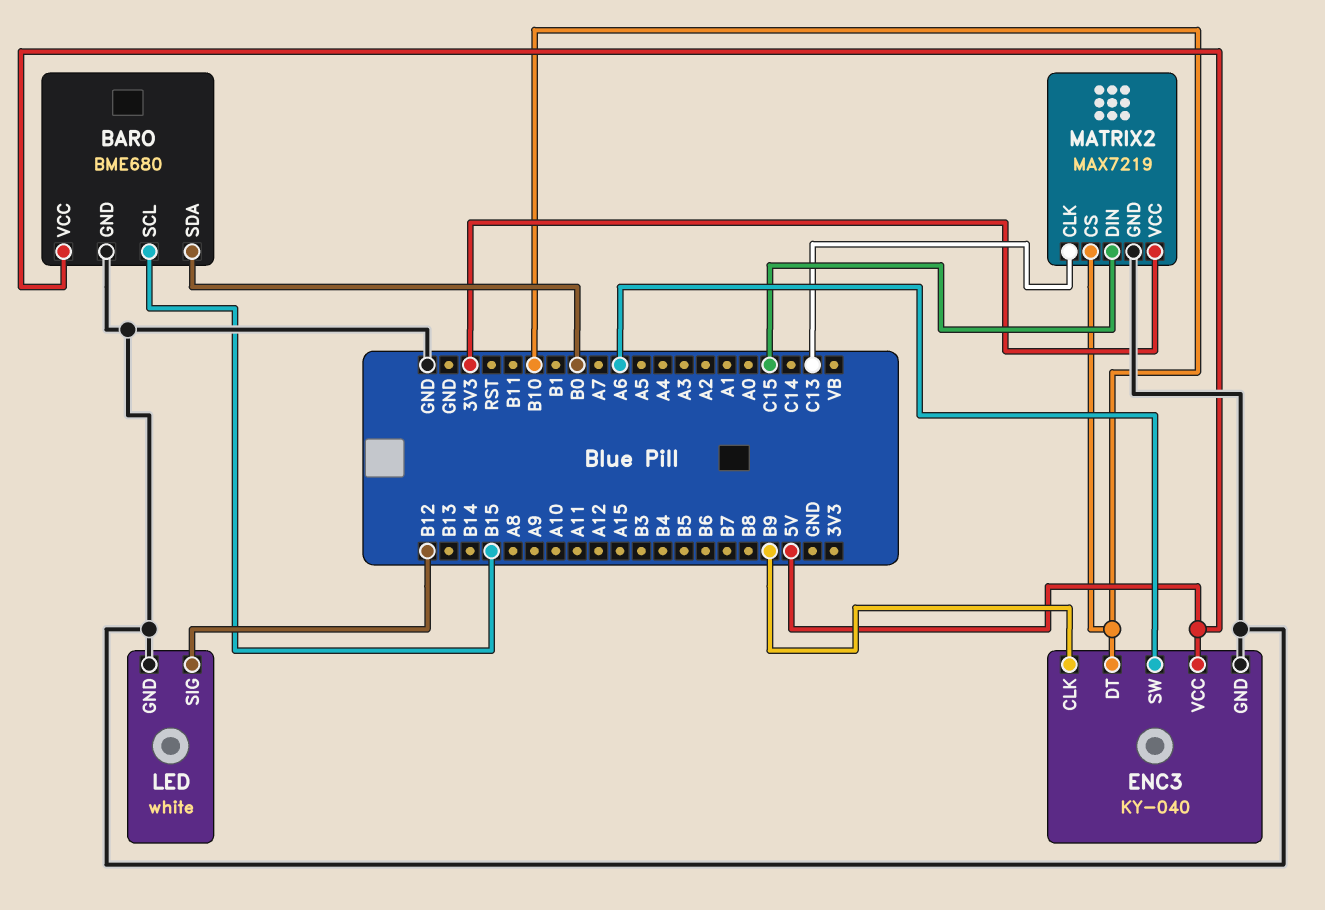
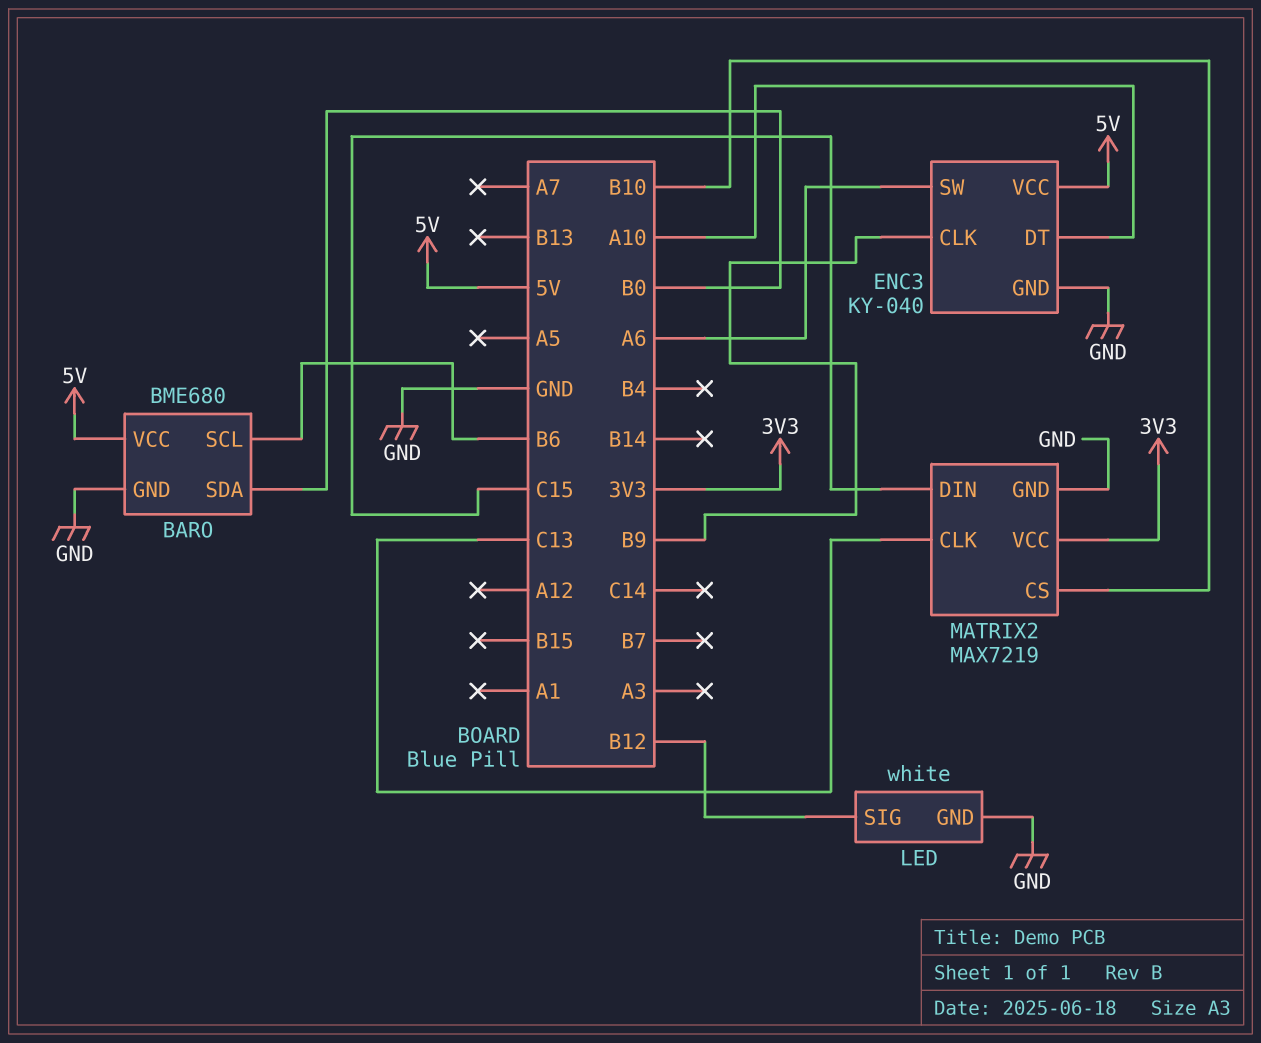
BARO pin SCL: B15 -> B6
ENC3 pin DT: B10 -> A10

